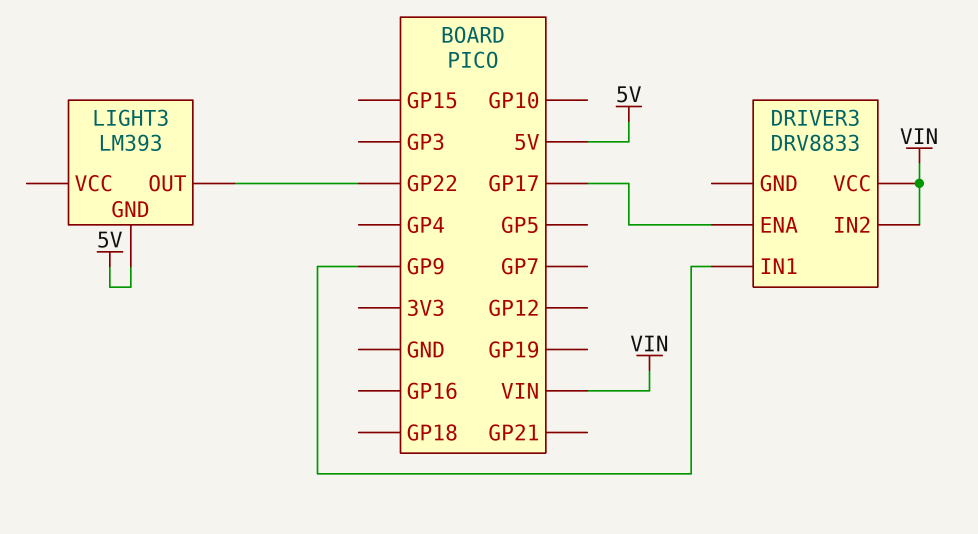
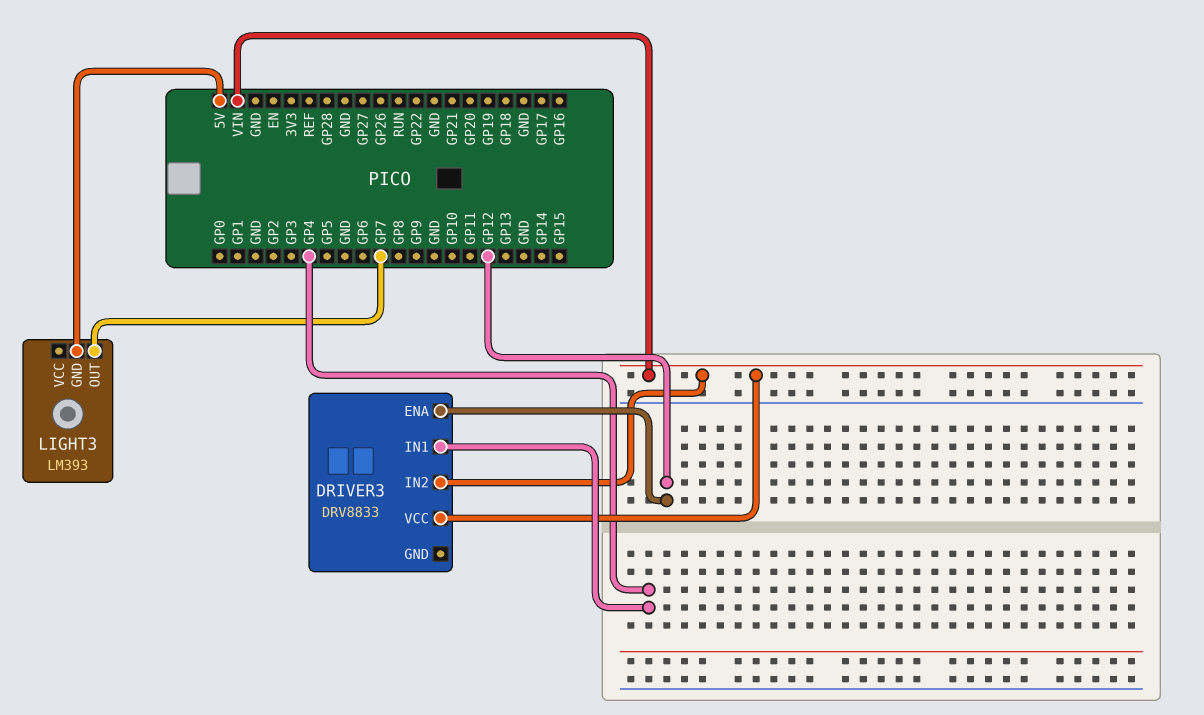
DRIVER3 pin ENA: GP17 -> GP12
DRIVER3 pin IN1: GP9 -> GP4
LIGHT3 pin OUT: GP22 -> GP7

